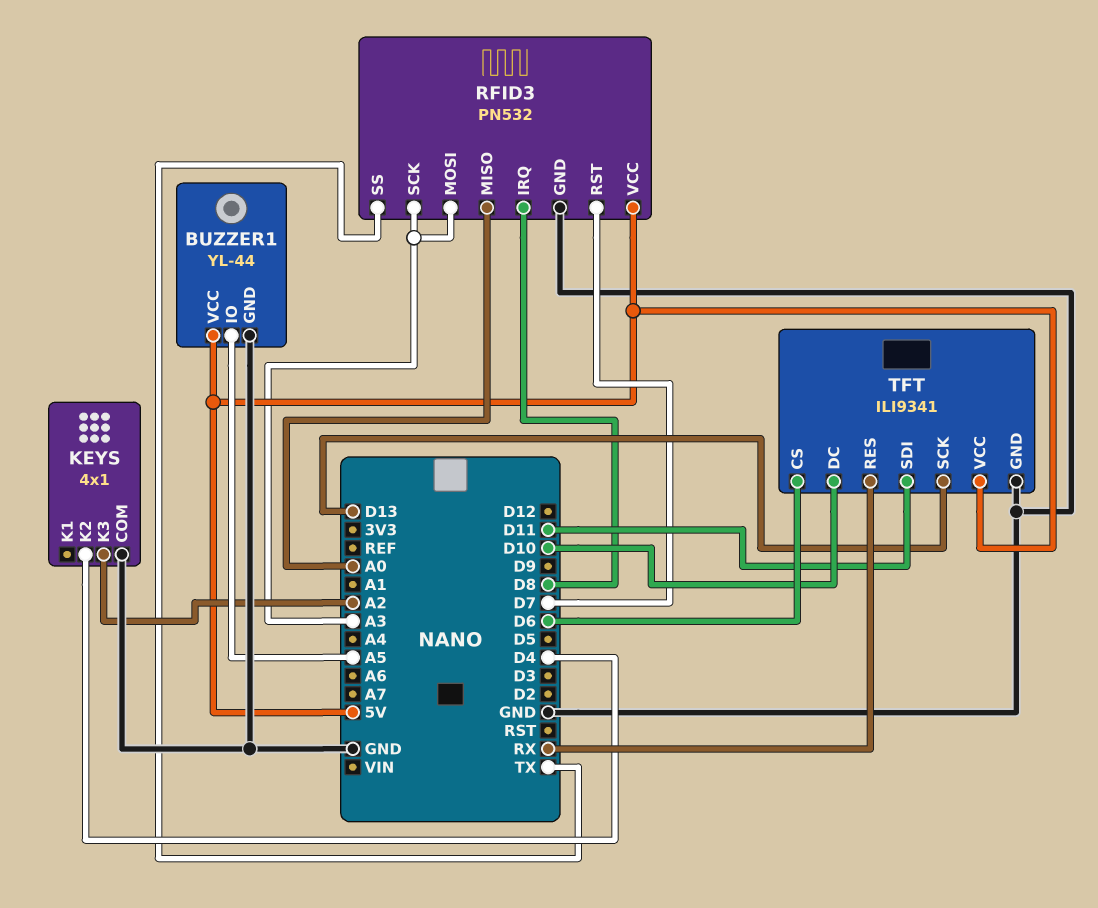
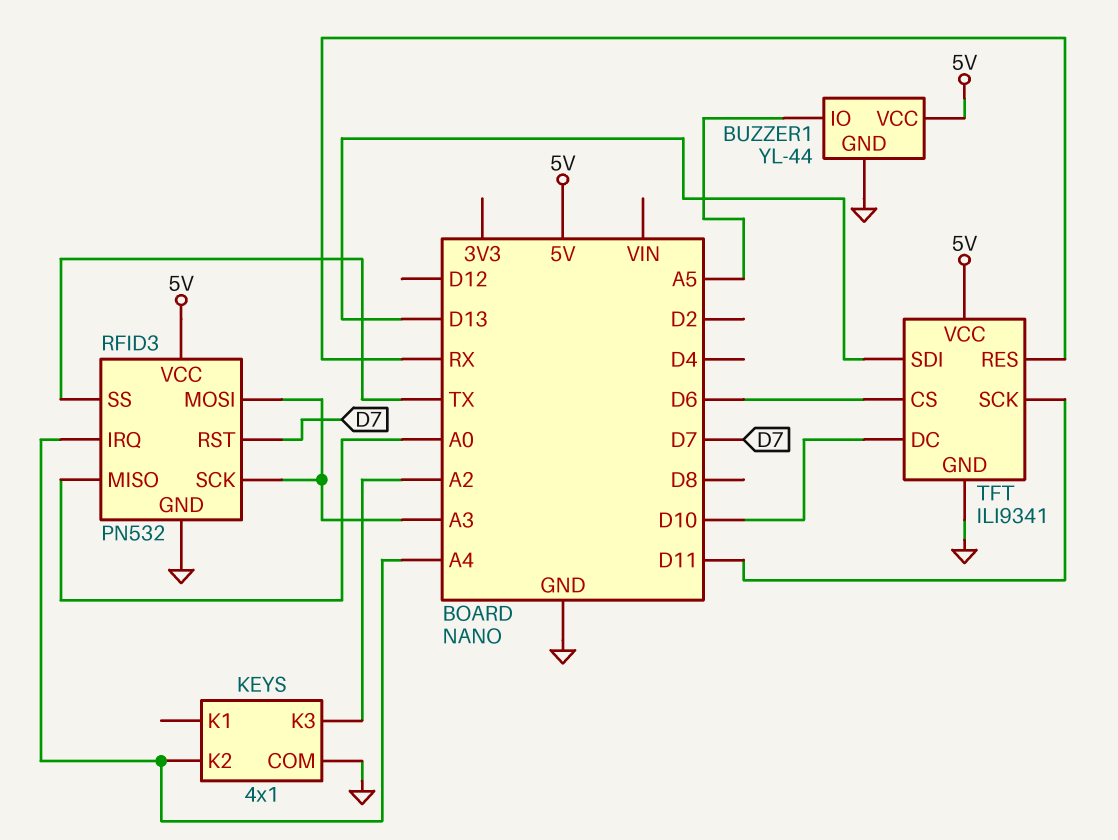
KEYS pin K2: D4 -> A4
RFID3 pin IRQ: D8 -> A4
TFT pin SCK: D13 -> D11
TFT pin SDI: D11 -> D13

